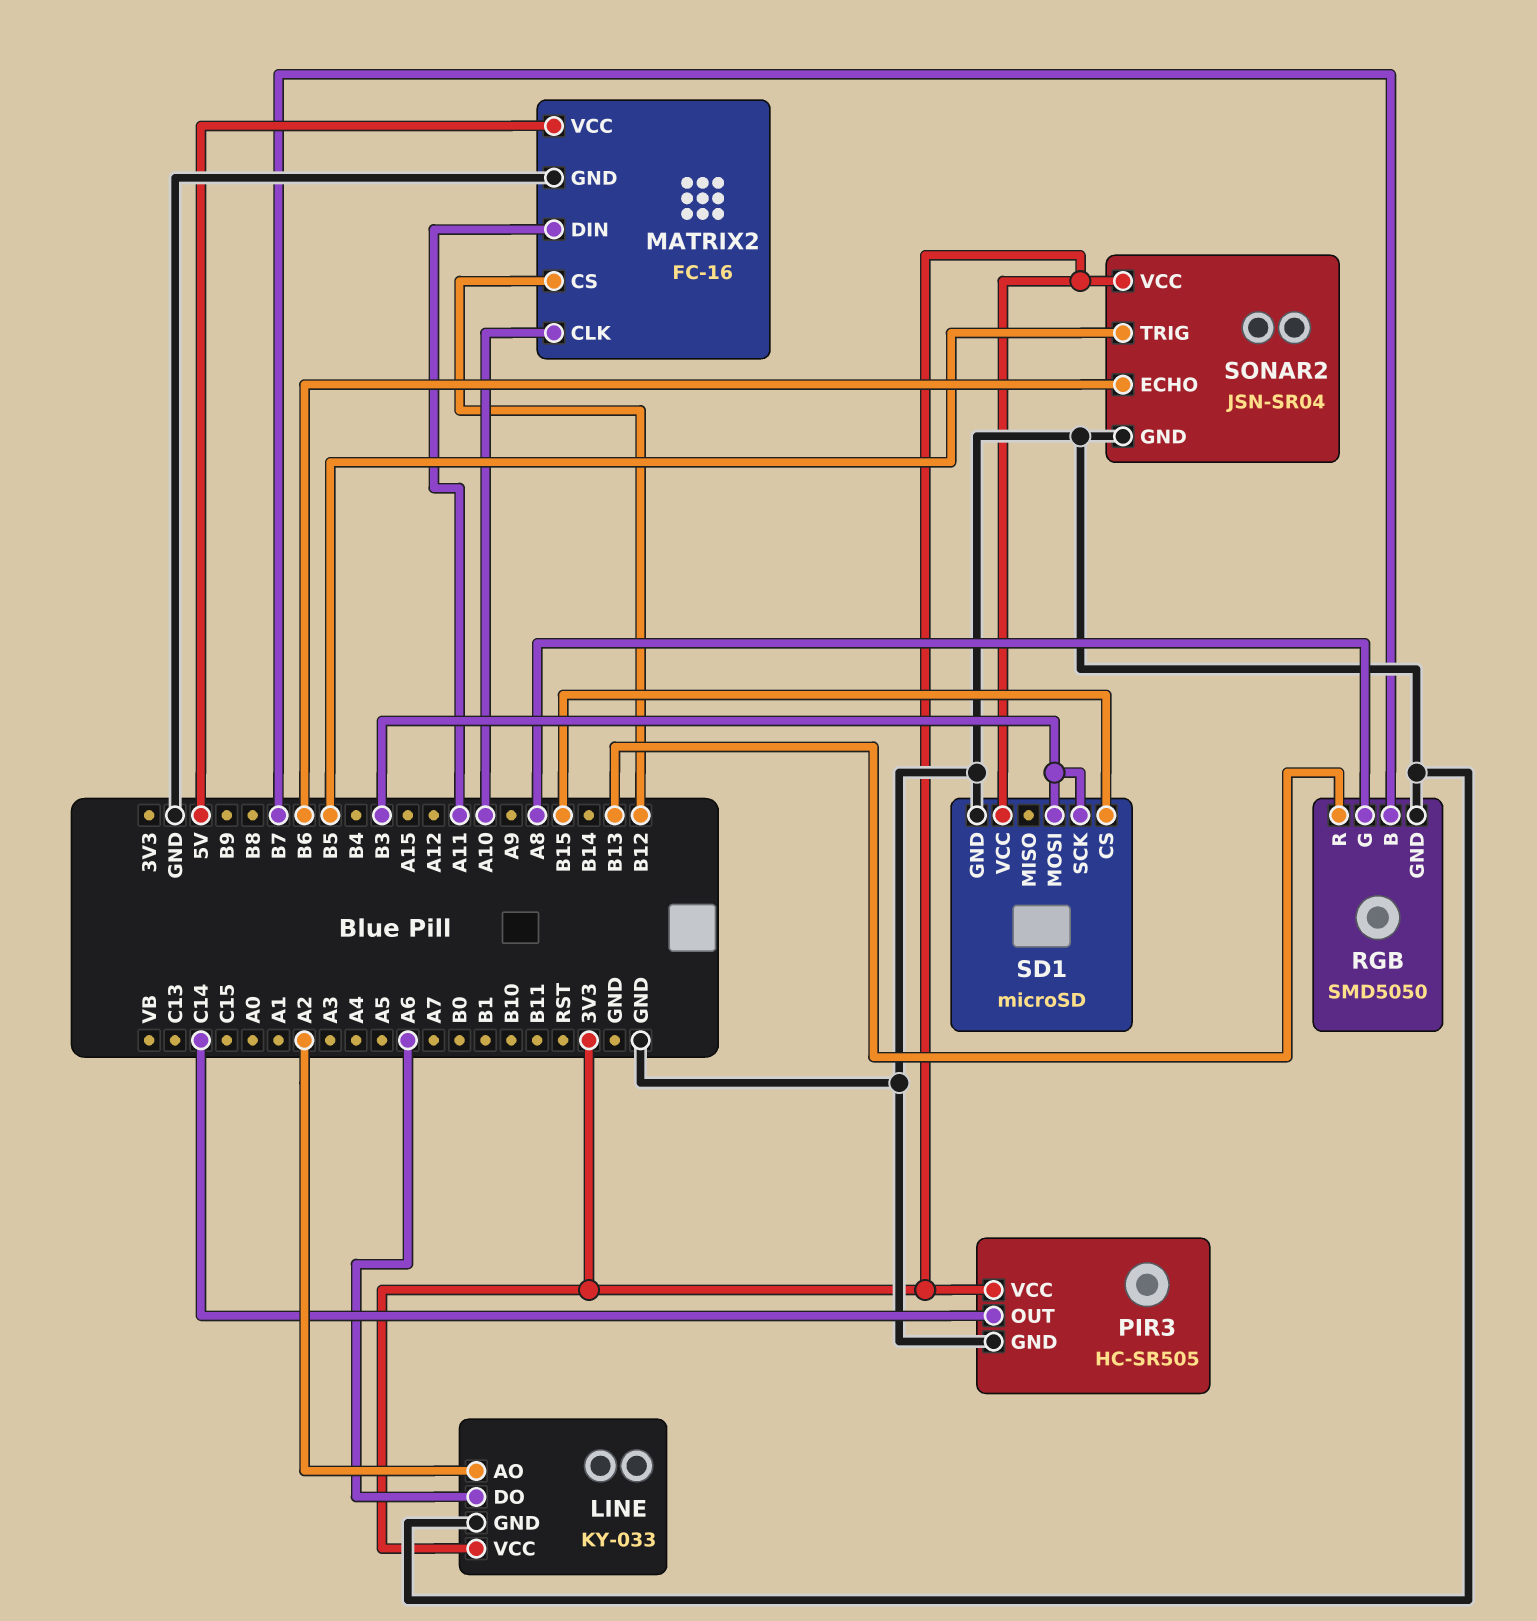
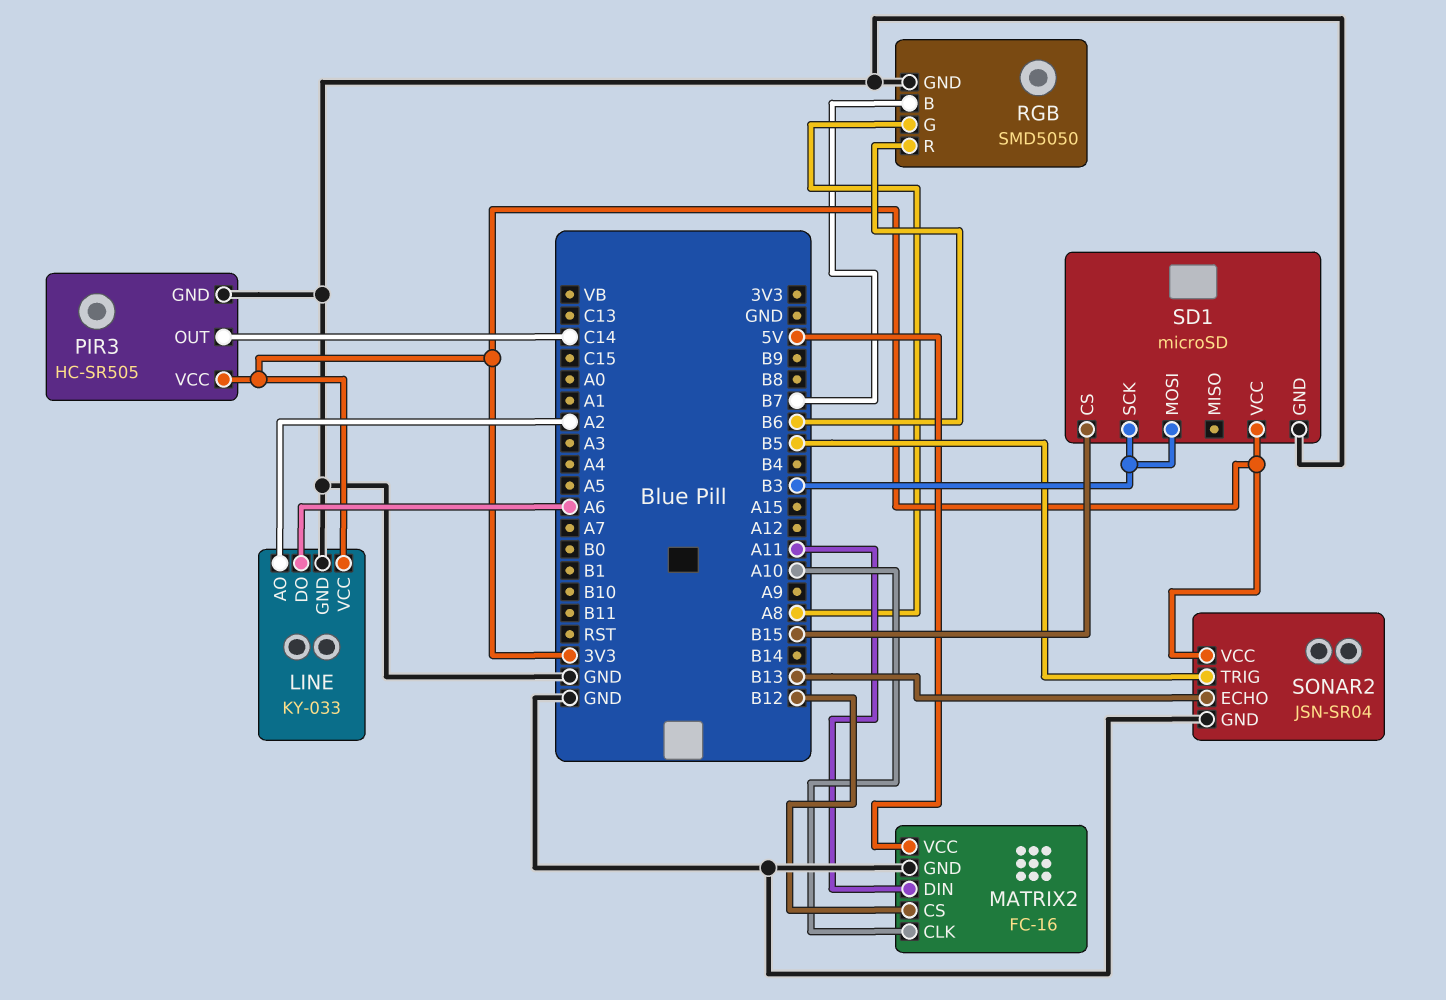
RGB pin R: B13 -> B6
SONAR2 pin ECHO: B6 -> B13

